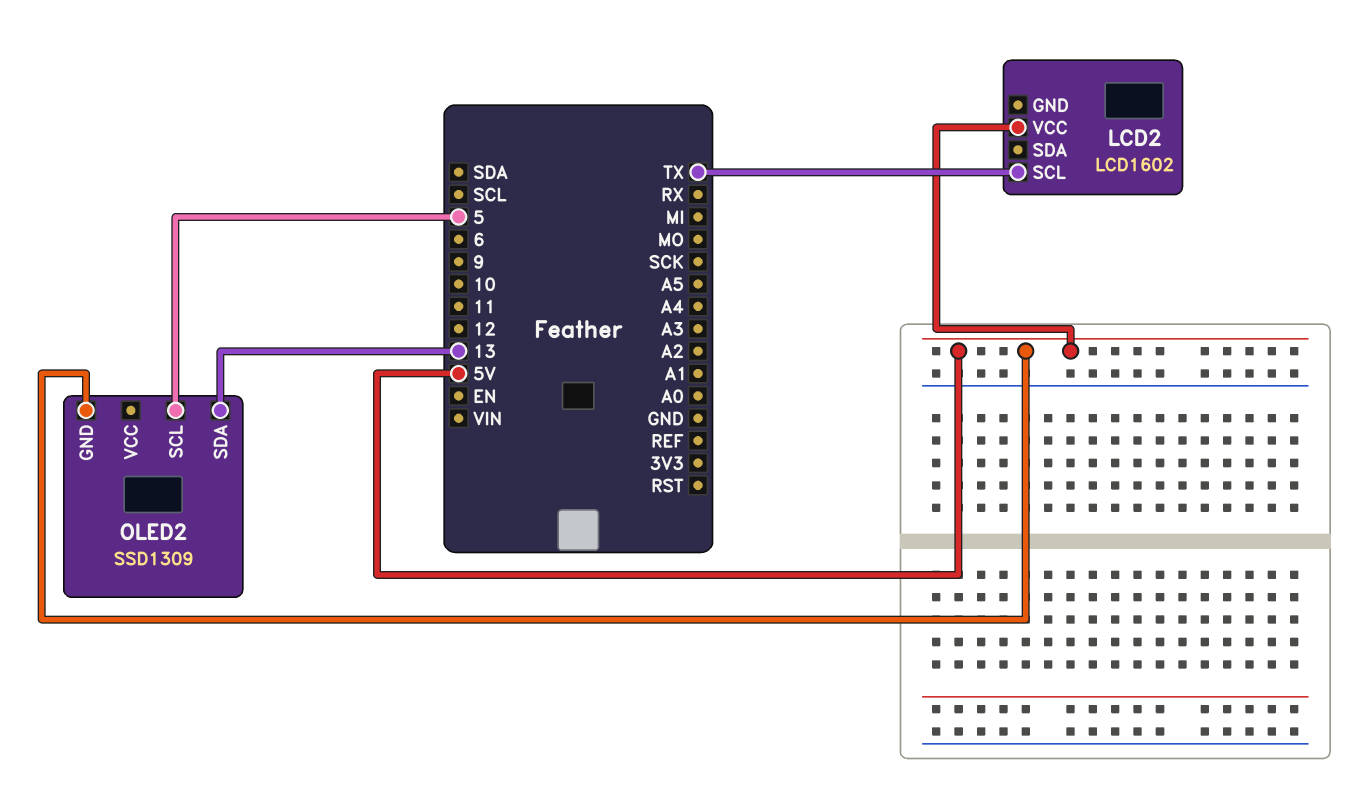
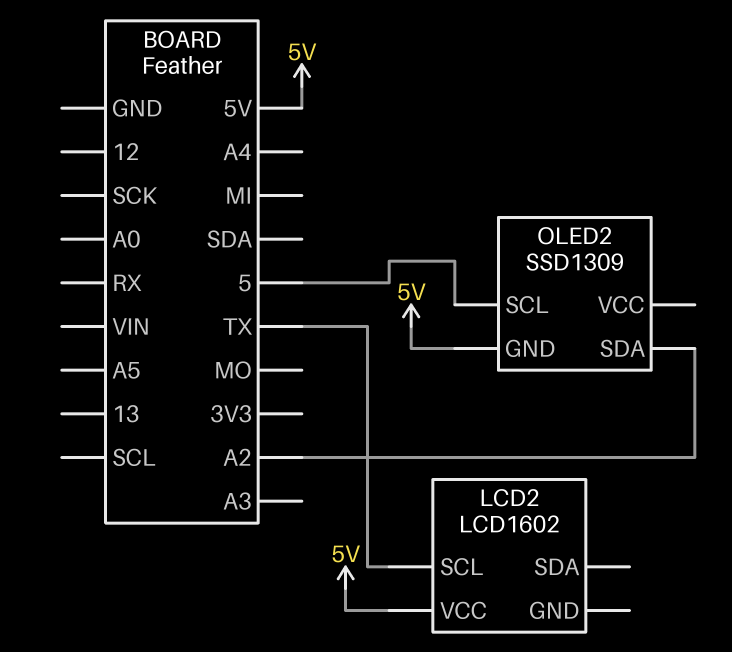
OLED2 pin SDA: 13 -> A2

